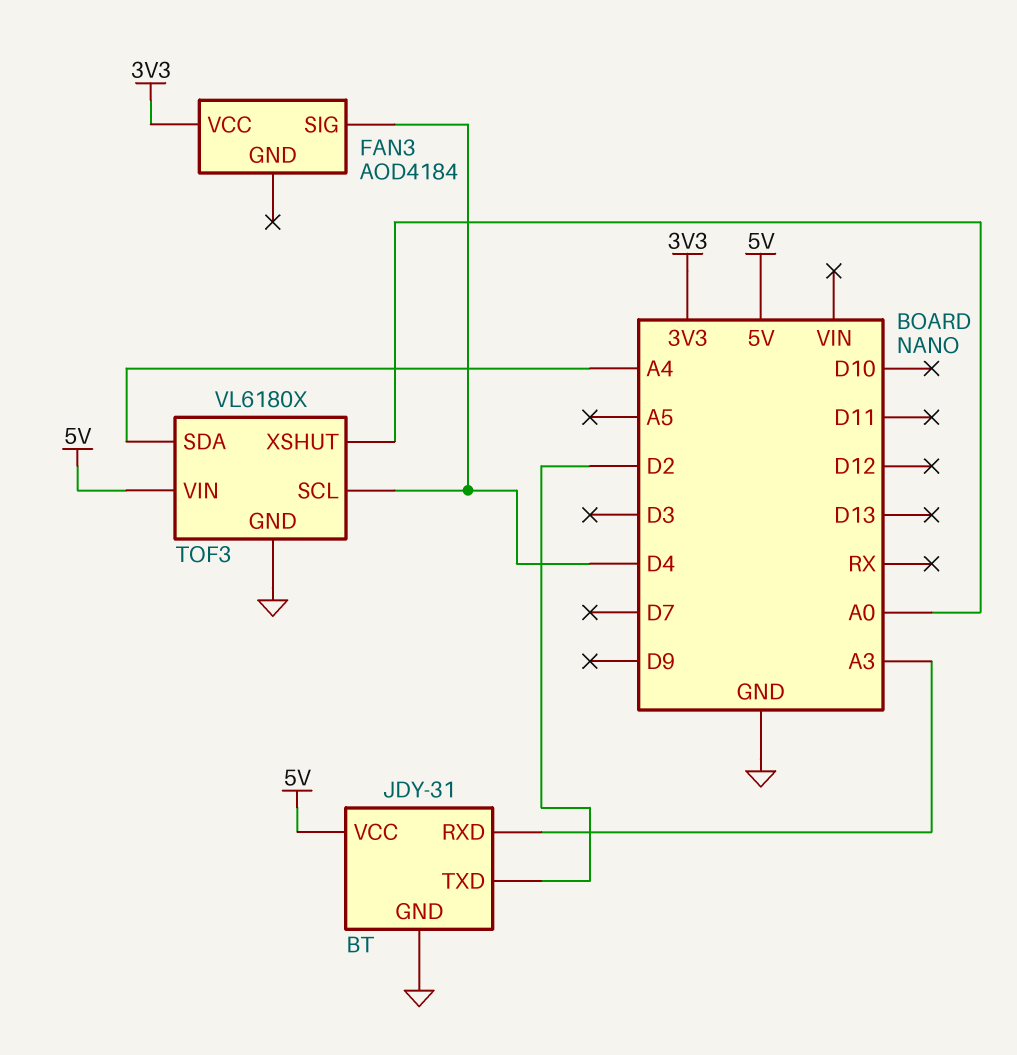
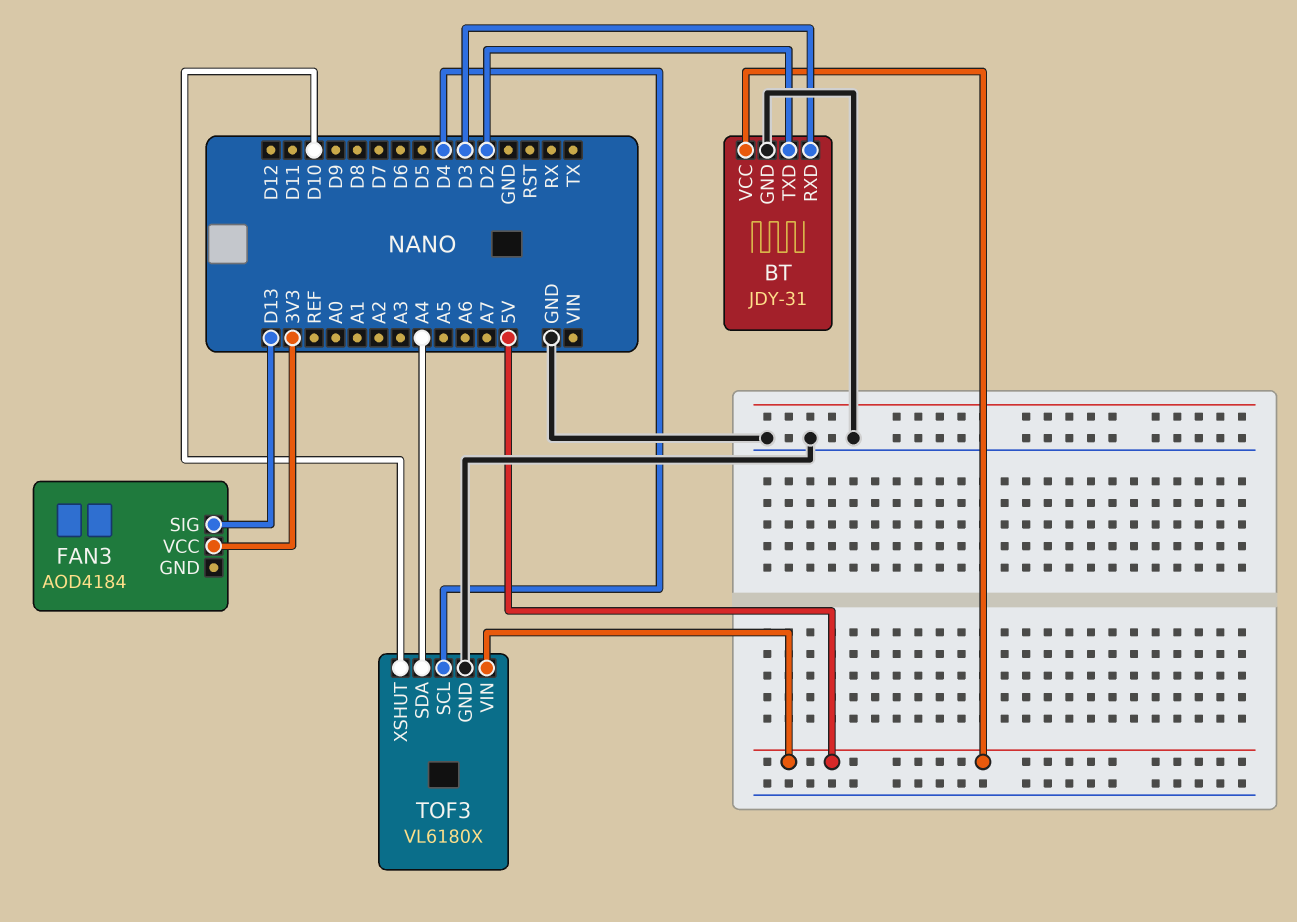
BT pin RXD: A3 -> D3
FAN3 pin SIG: D4 -> D13
TOF3 pin XSHUT: A0 -> D10

